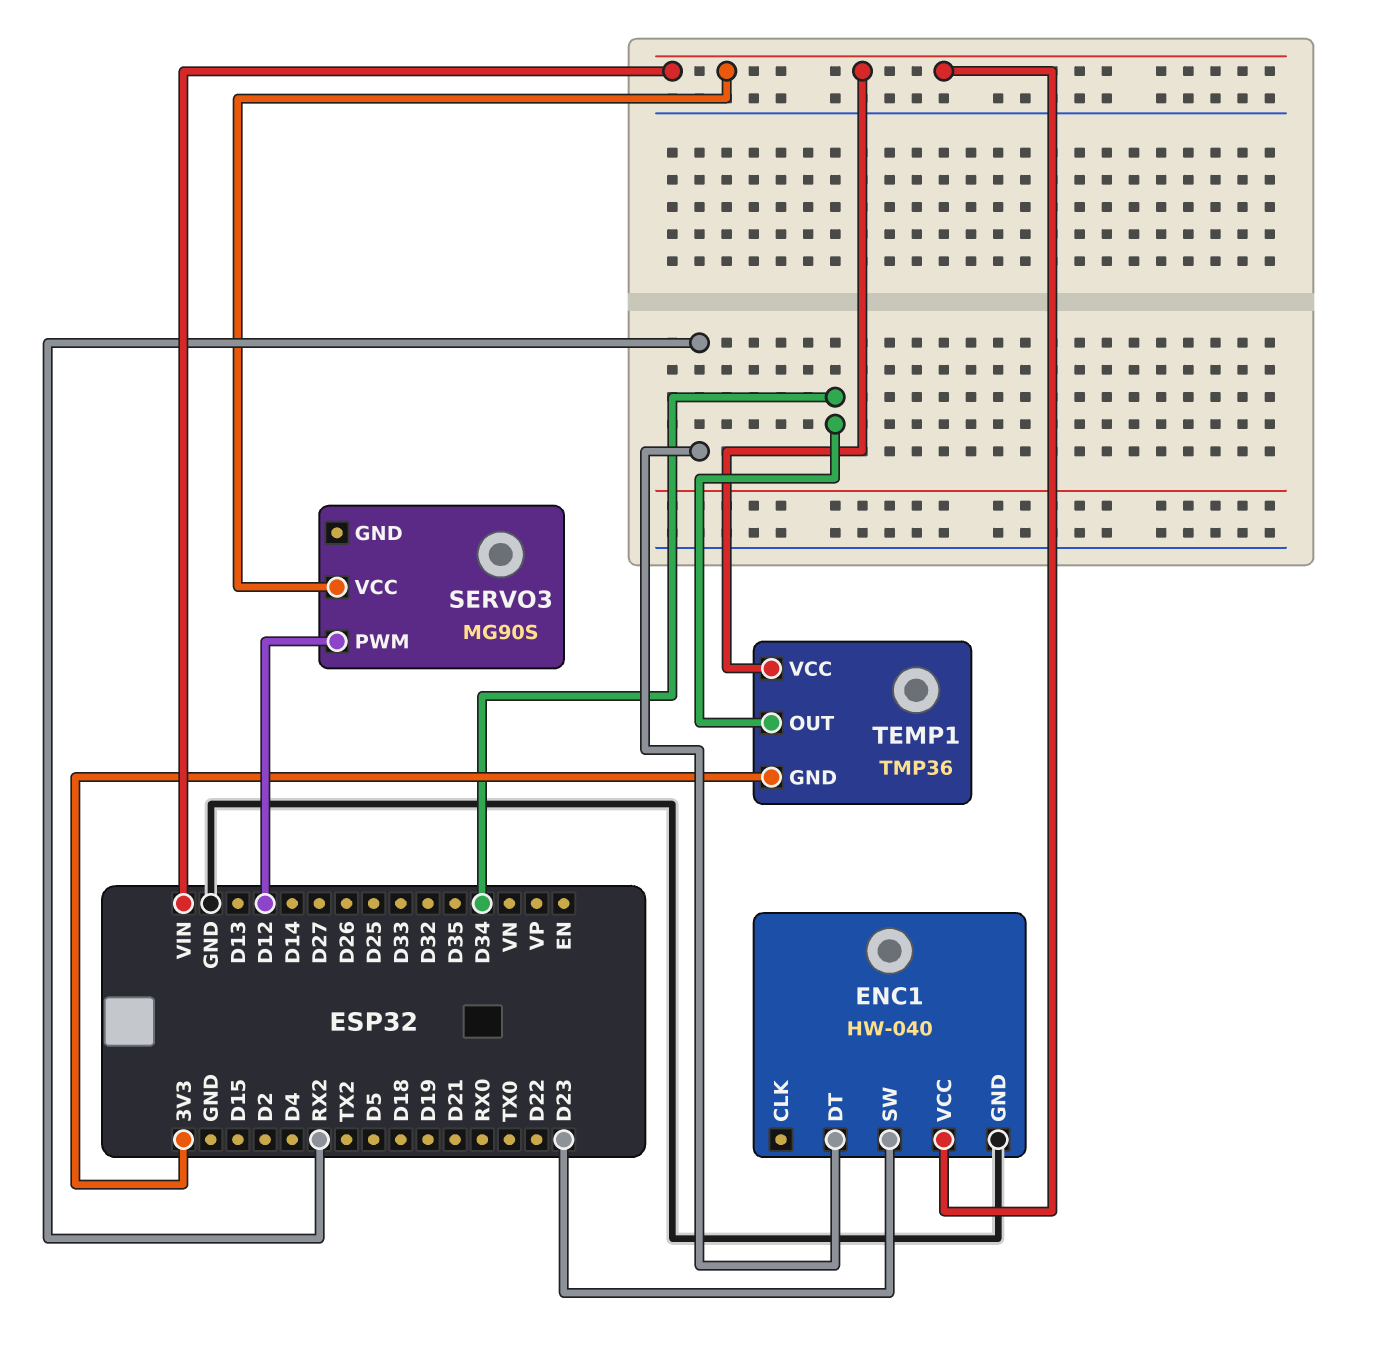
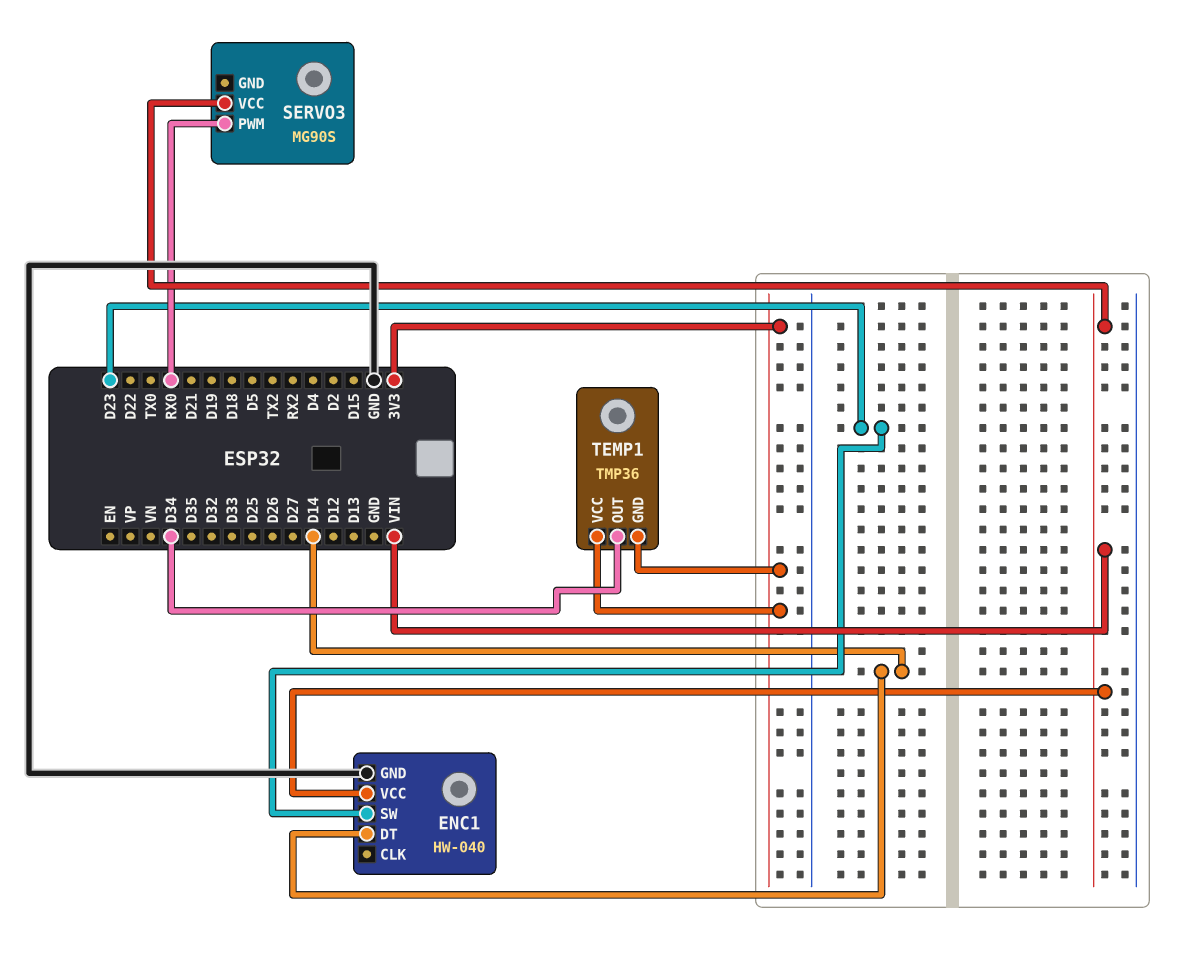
ENC1 pin DT: RX2 -> D14
SERVO3 pin PWM: D12 -> RX0
TEMP1 pin VCC: VIN -> 3V3

